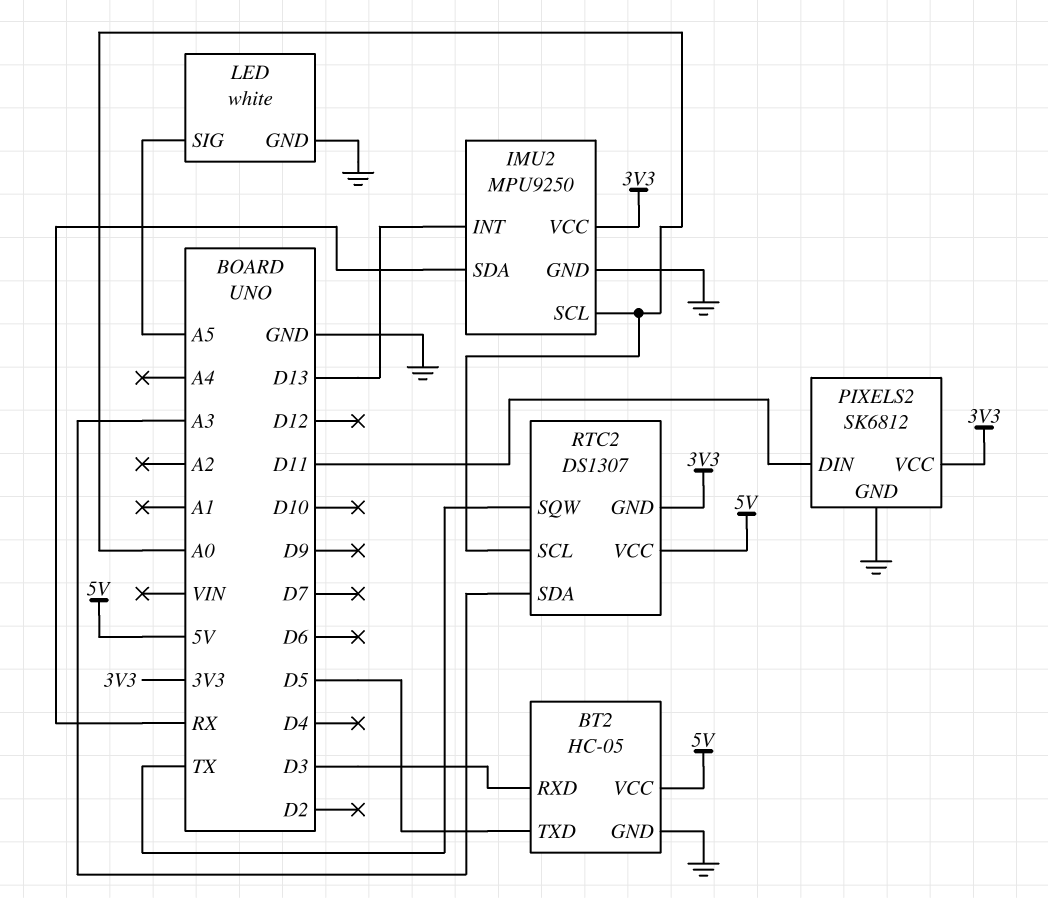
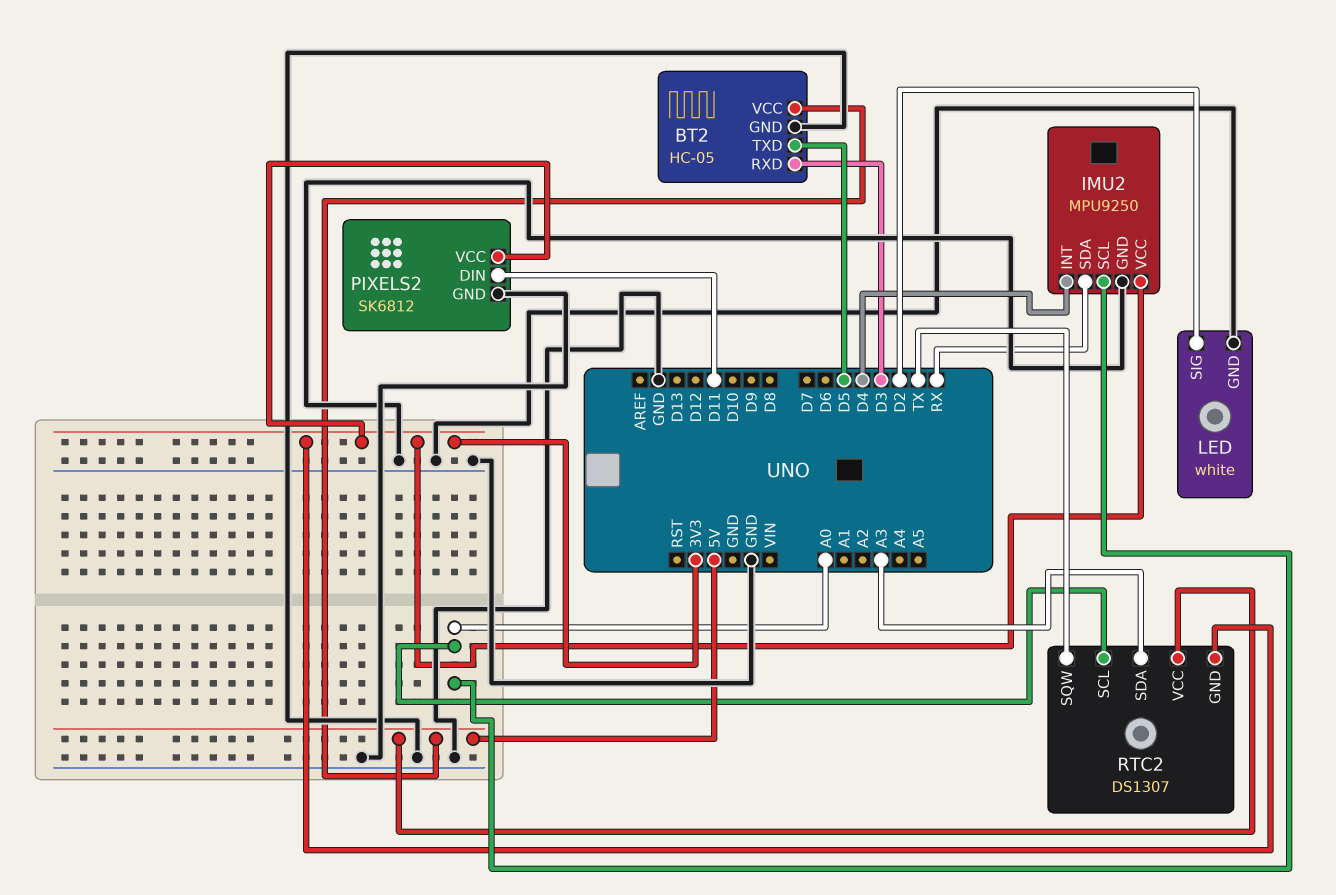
IMU2 pin INT: D13 -> D4
LED pin SIG: A5 -> D2

